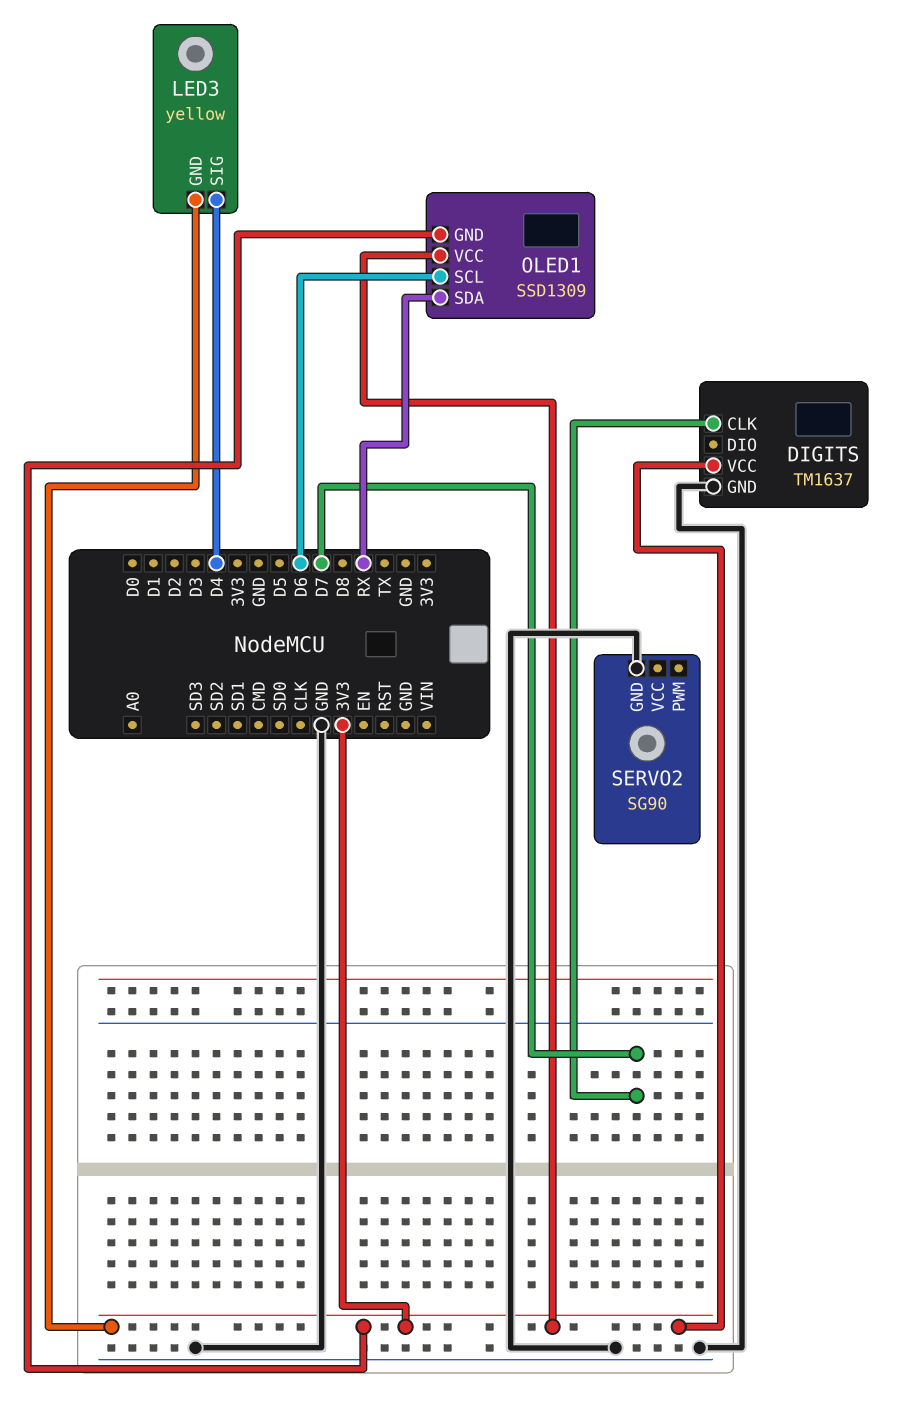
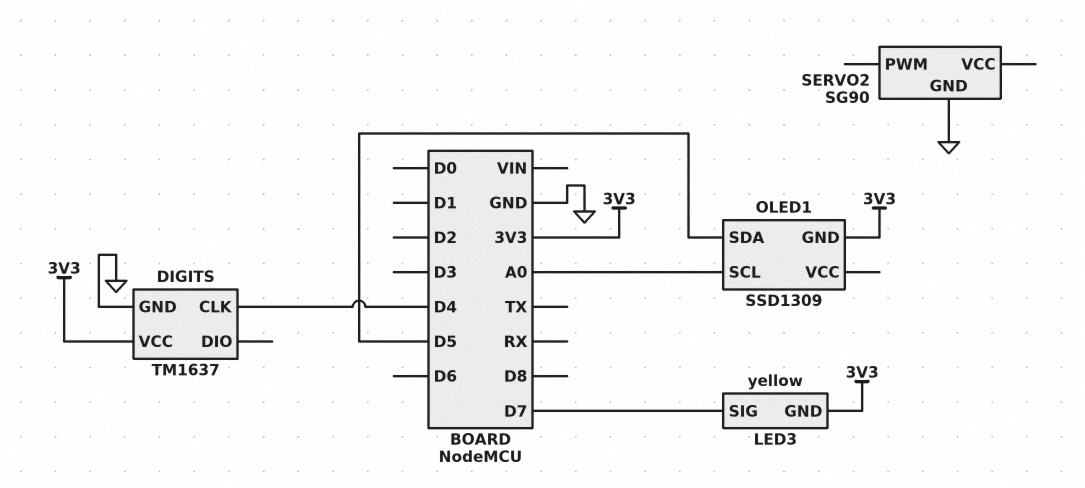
DIGITS pin CLK: D7 -> D4
LED3 pin SIG: D4 -> D7
OLED1 pin SCL: D6 -> A0
OLED1 pin SDA: RX -> D5
OLED1 pin VCC: 3V3 -> none

